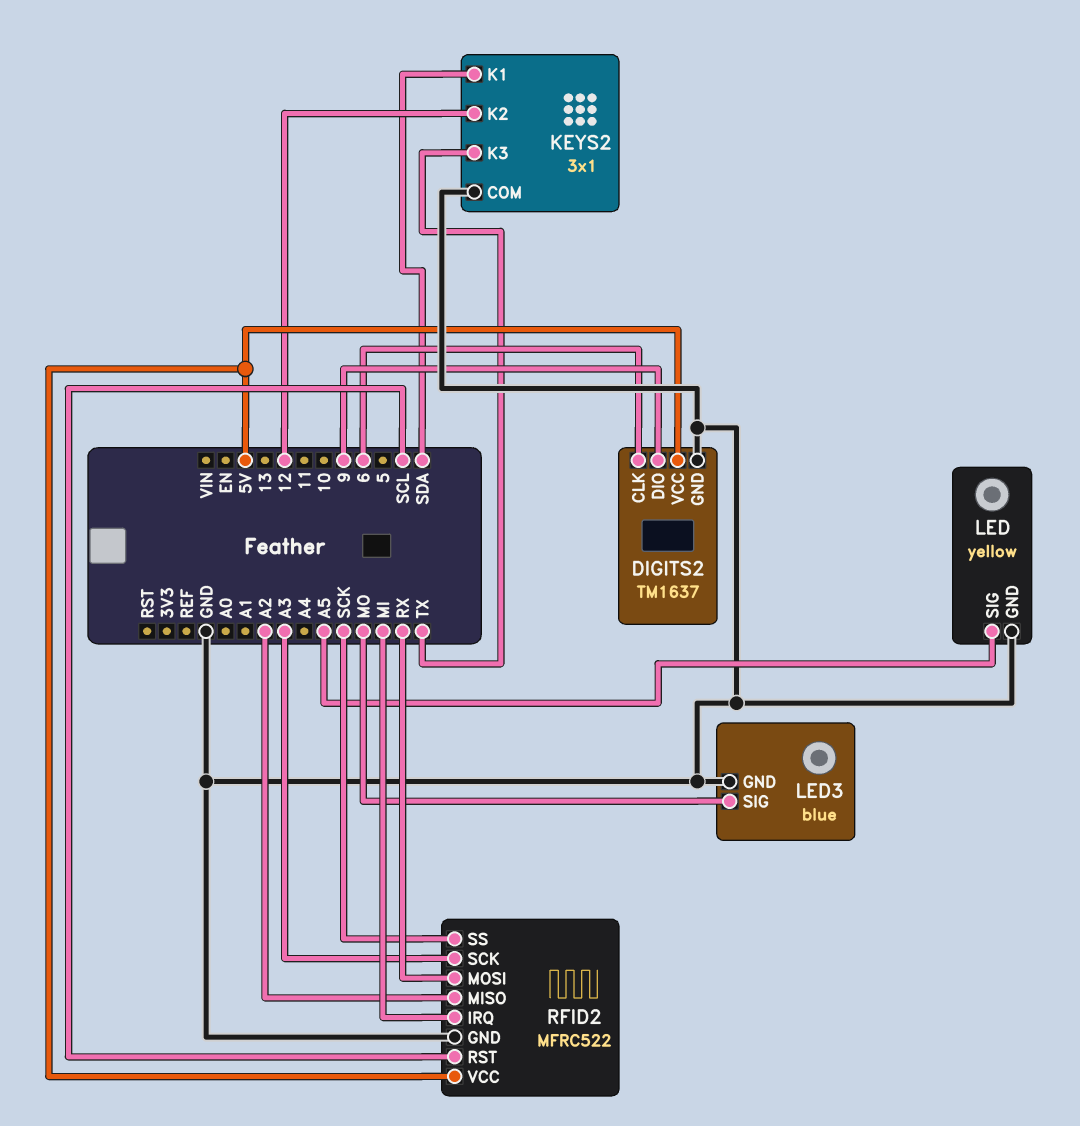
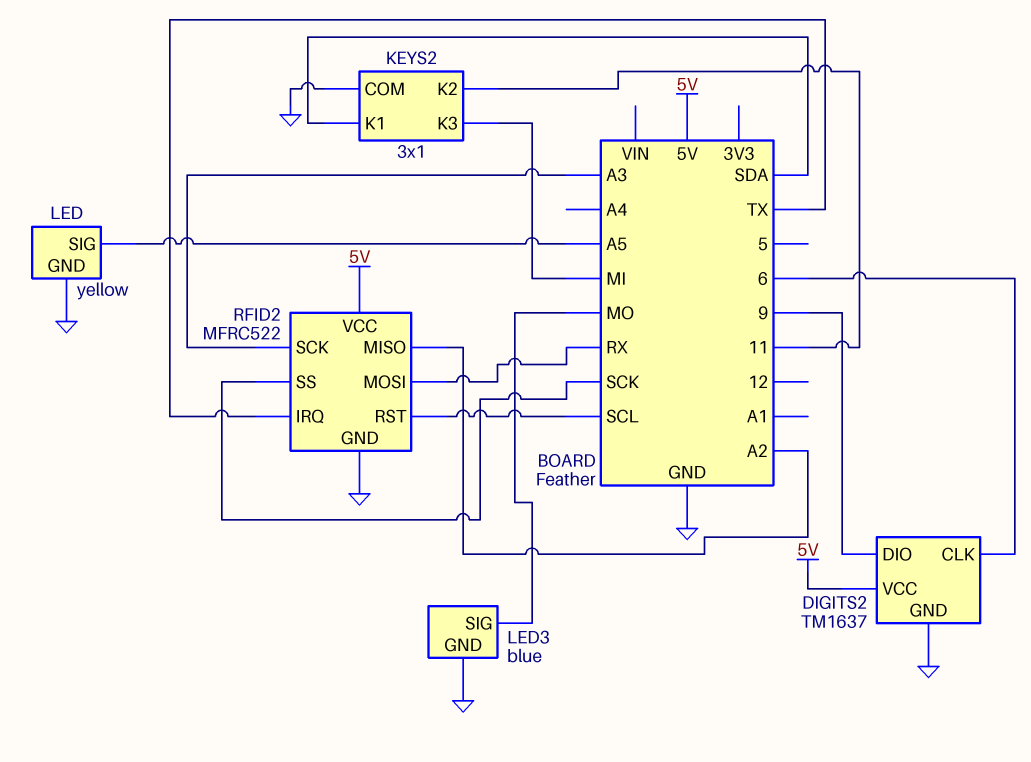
KEYS2 pin K2: 12 -> 11
KEYS2 pin K3: TX -> MI
RFID2 pin IRQ: MI -> TX

